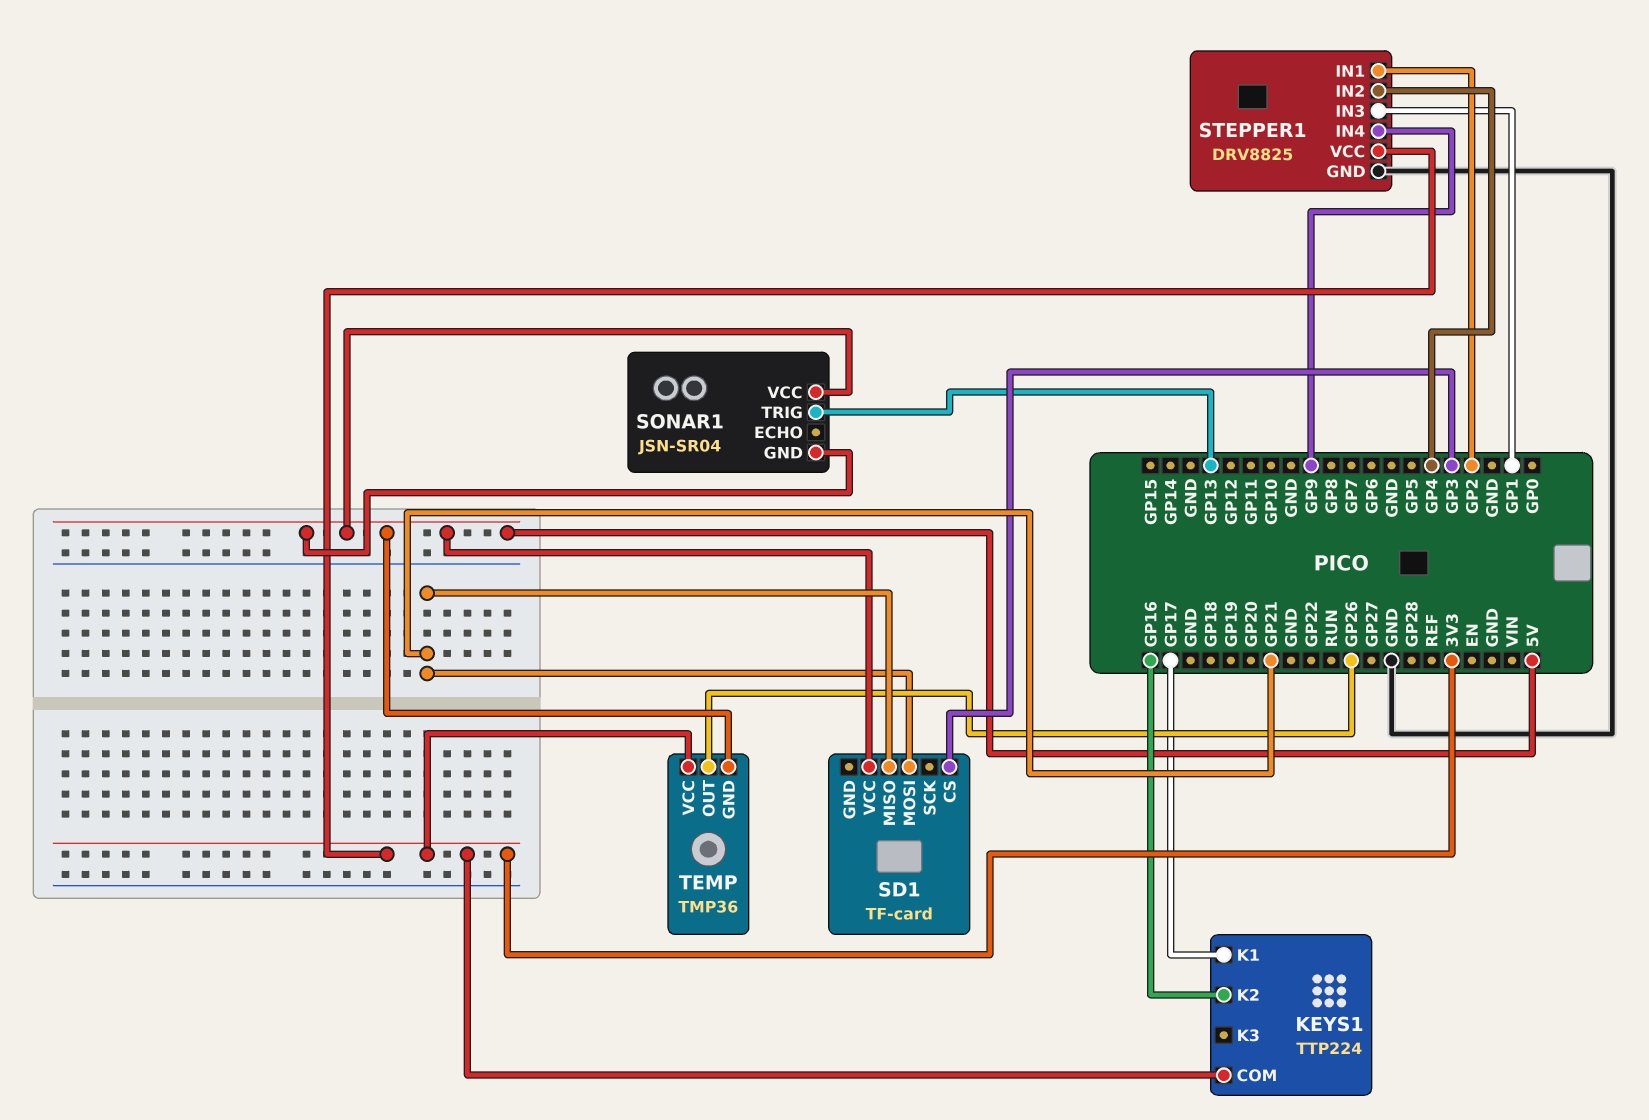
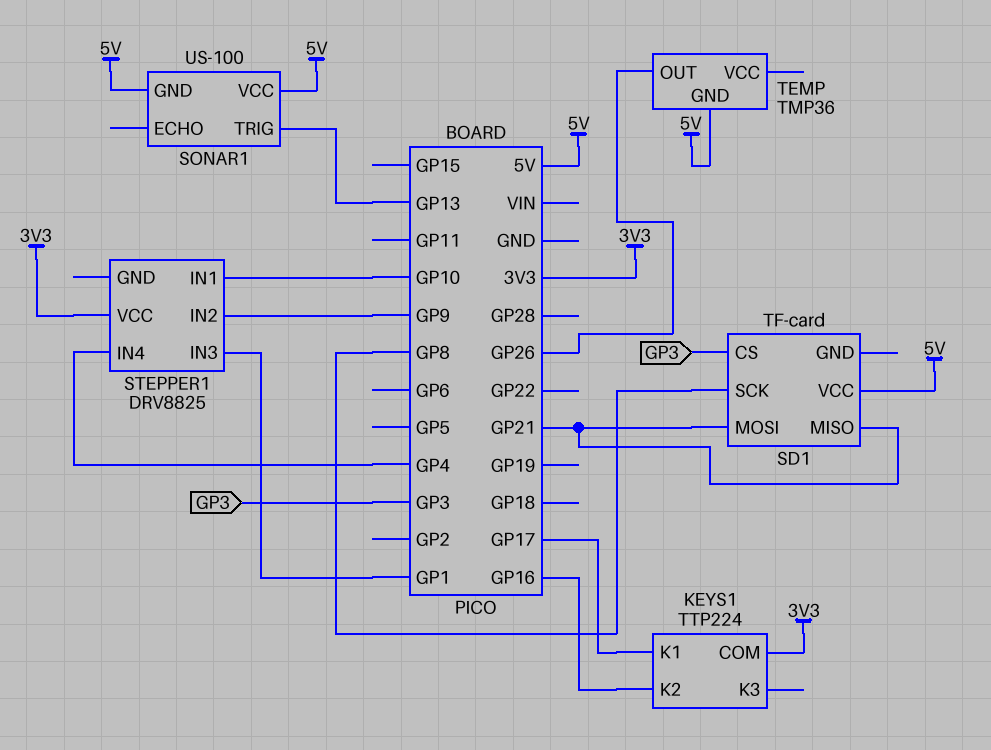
SD1 pin SCK: none -> GP8
SONAR1: JSN-SR04 -> US-100
STEPPER1 pin GND: GND -> none
STEPPER1 pin IN1: GP2 -> GP10
STEPPER1 pin IN2: GP4 -> GP9
STEPPER1 pin IN4: GP9 -> GP4
TEMP pin VCC: 3V3 -> none

